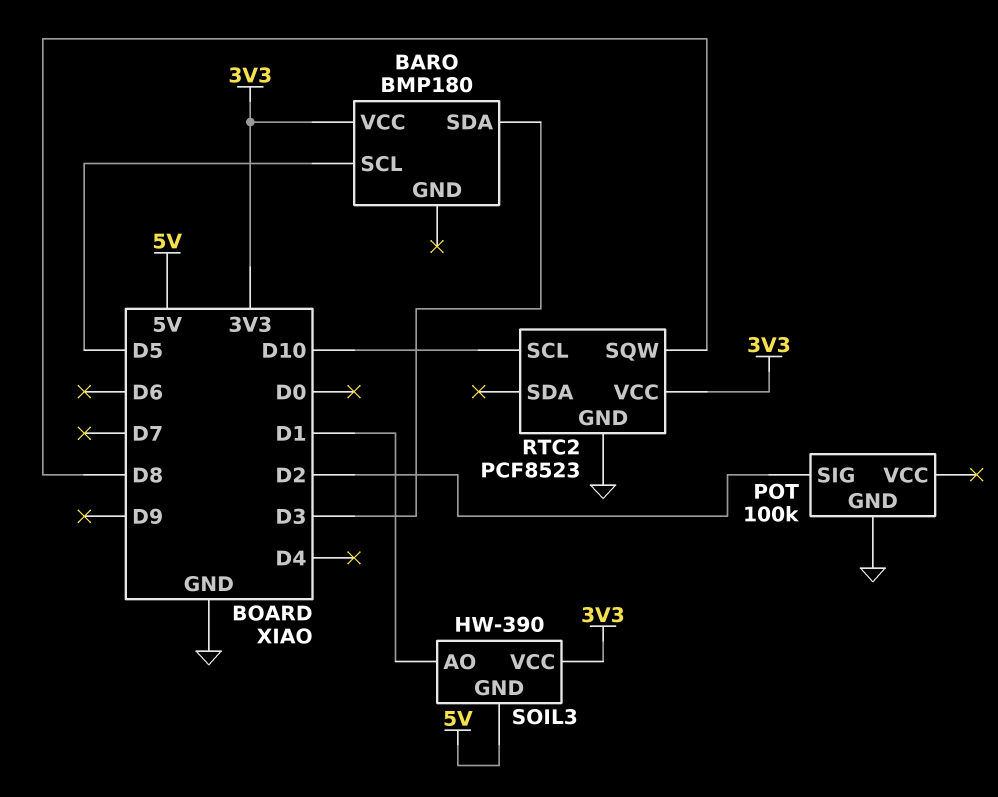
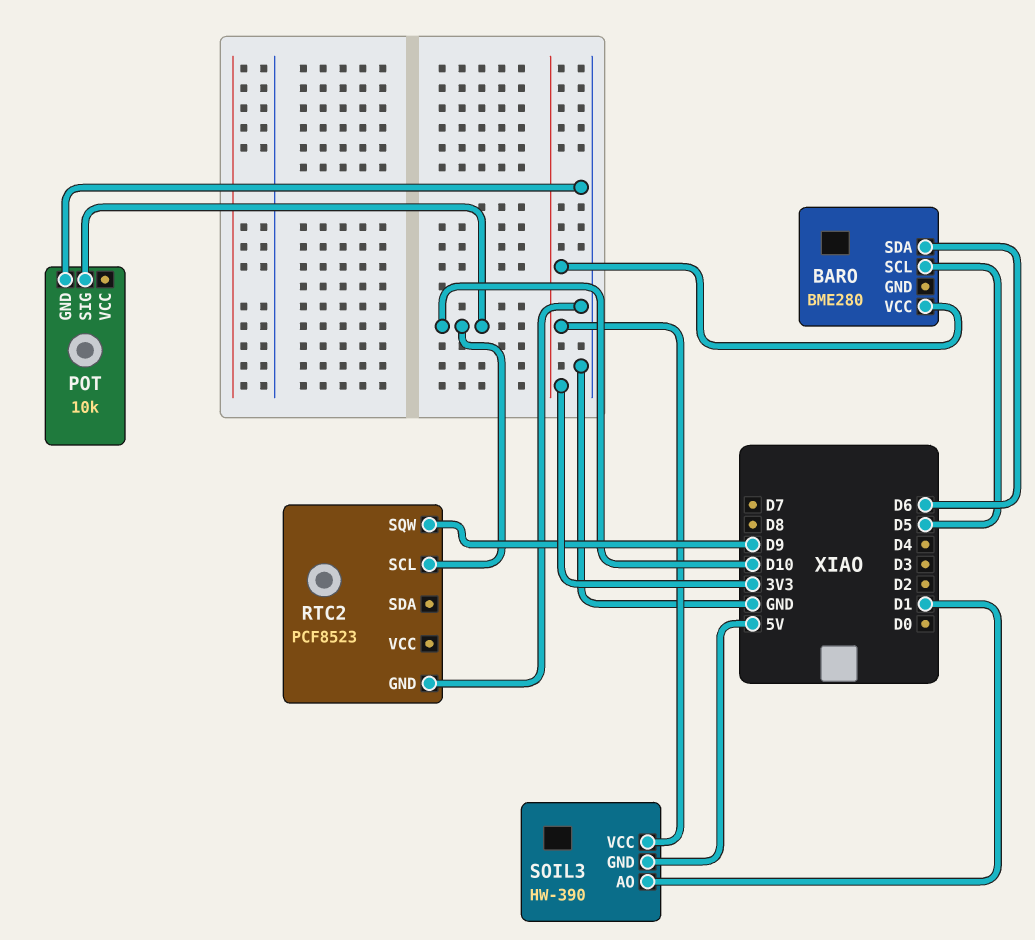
BARO: BMP180 -> BME280
BARO pin SDA: D3 -> D6
POT: 100k -> 10k
POT pin SIG: D2 -> D10
RTC2 pin SQW: D8 -> D9
RTC2 pin VCC: 3V3 -> none

